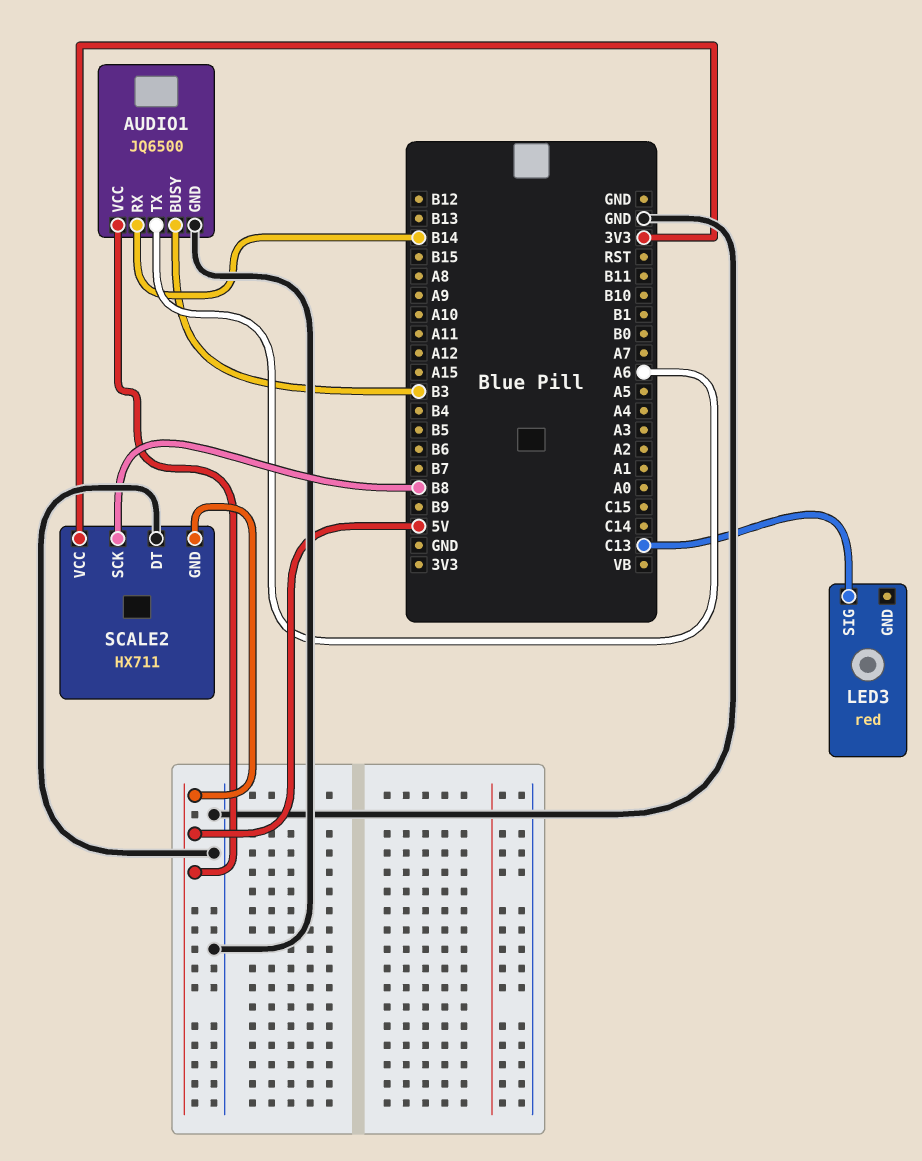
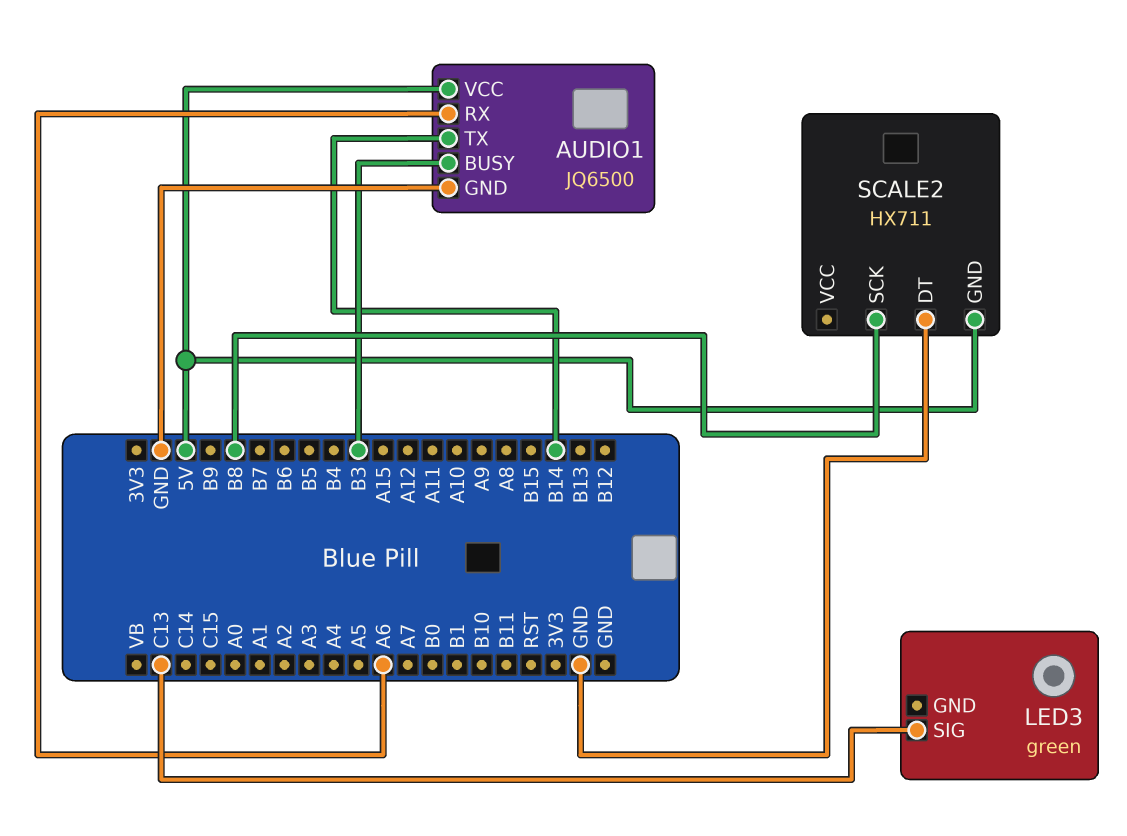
AUDIO1 pin RX: B14 -> A6
AUDIO1 pin TX: A6 -> B14
LED3: red -> green
SCALE2 pin VCC: 3V3 -> none

